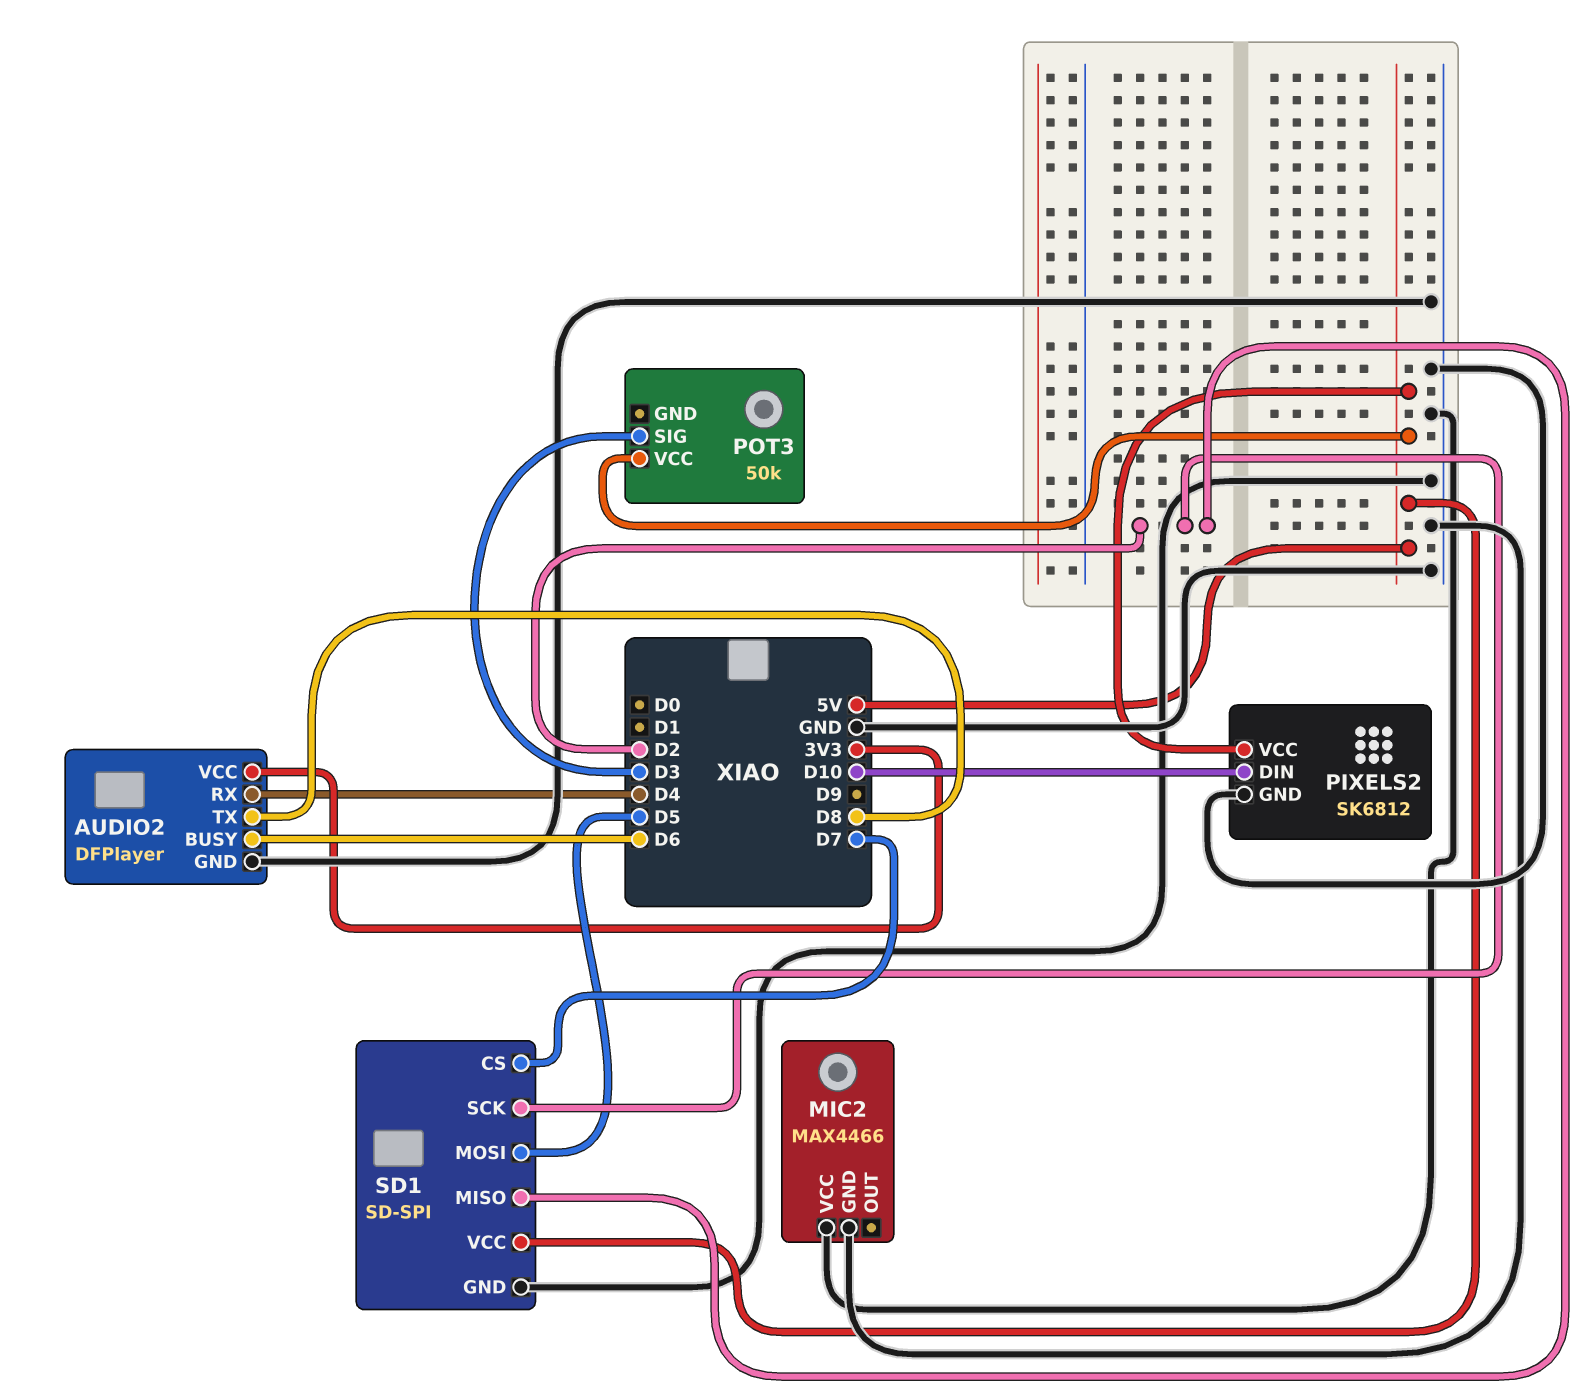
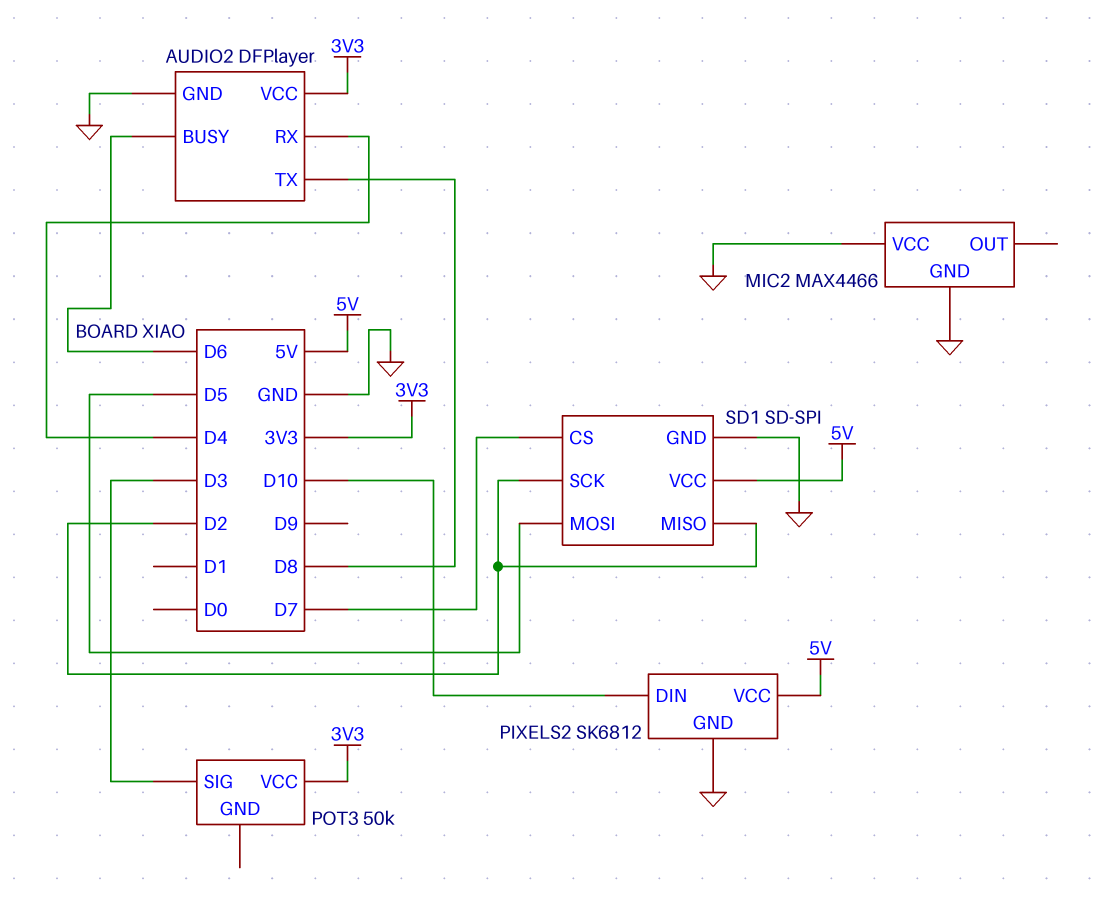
POT3 pin VCC: 5V -> 3V3

